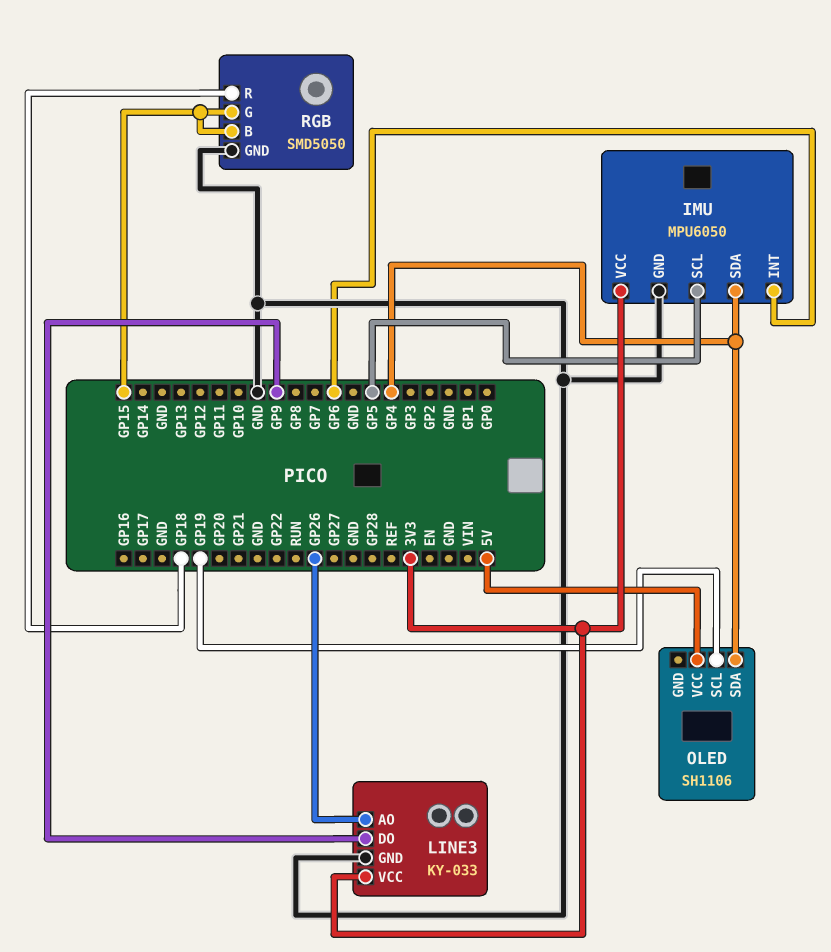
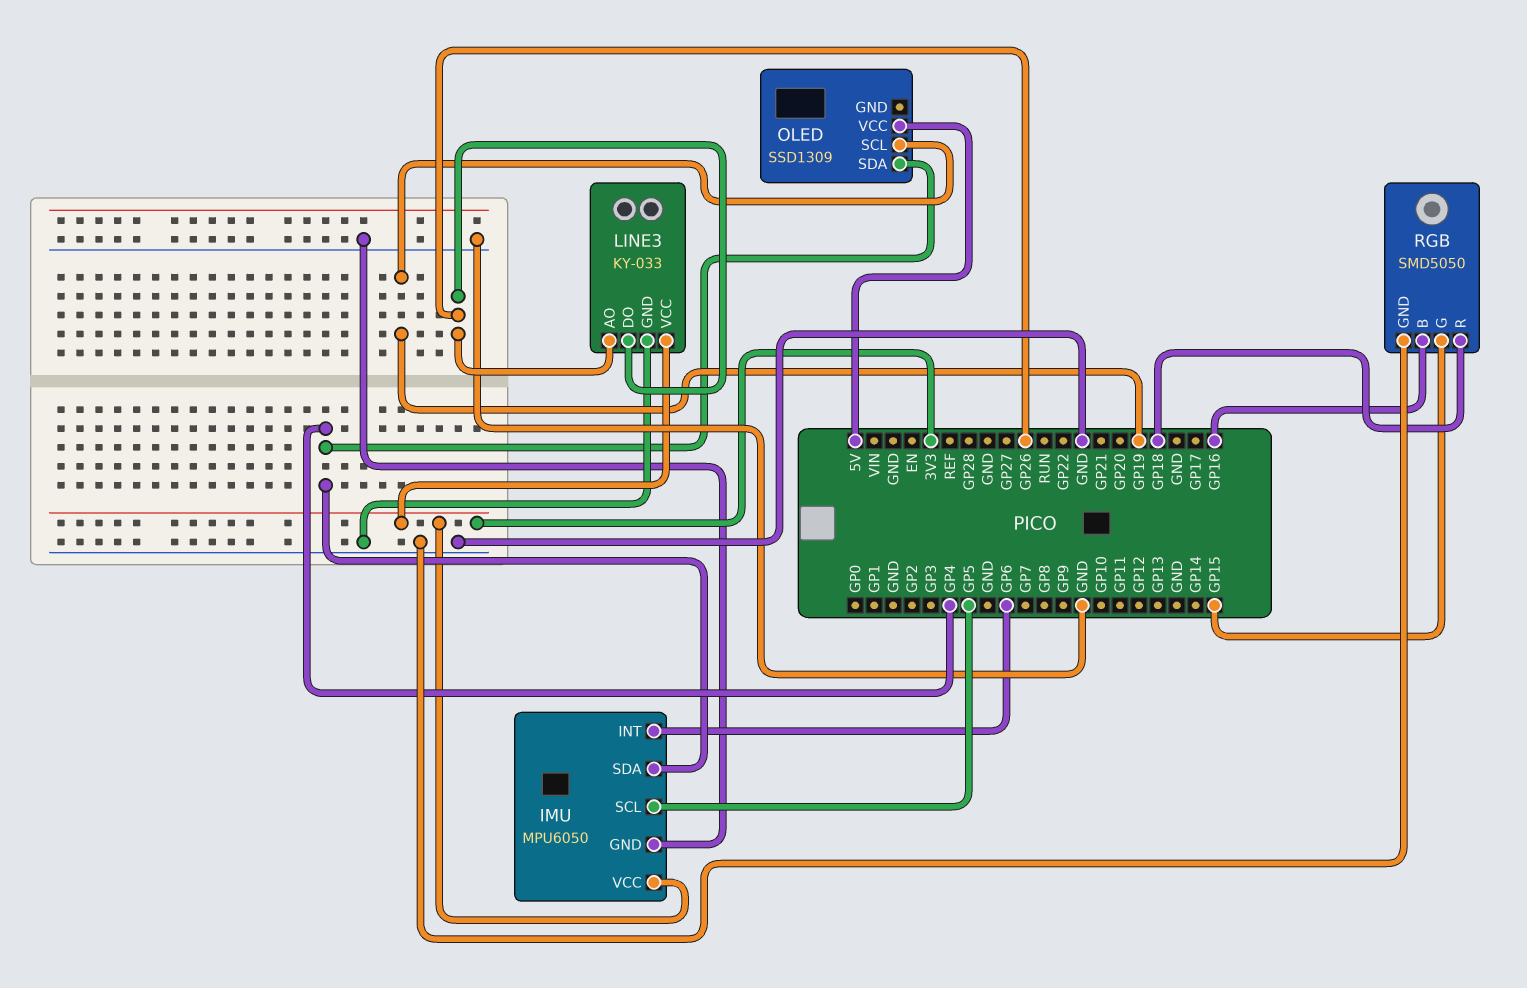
LINE3 pin DO: GP9 -> GP26
OLED: SH1106 -> SSD1309
RGB pin B: GP15 -> GP16

